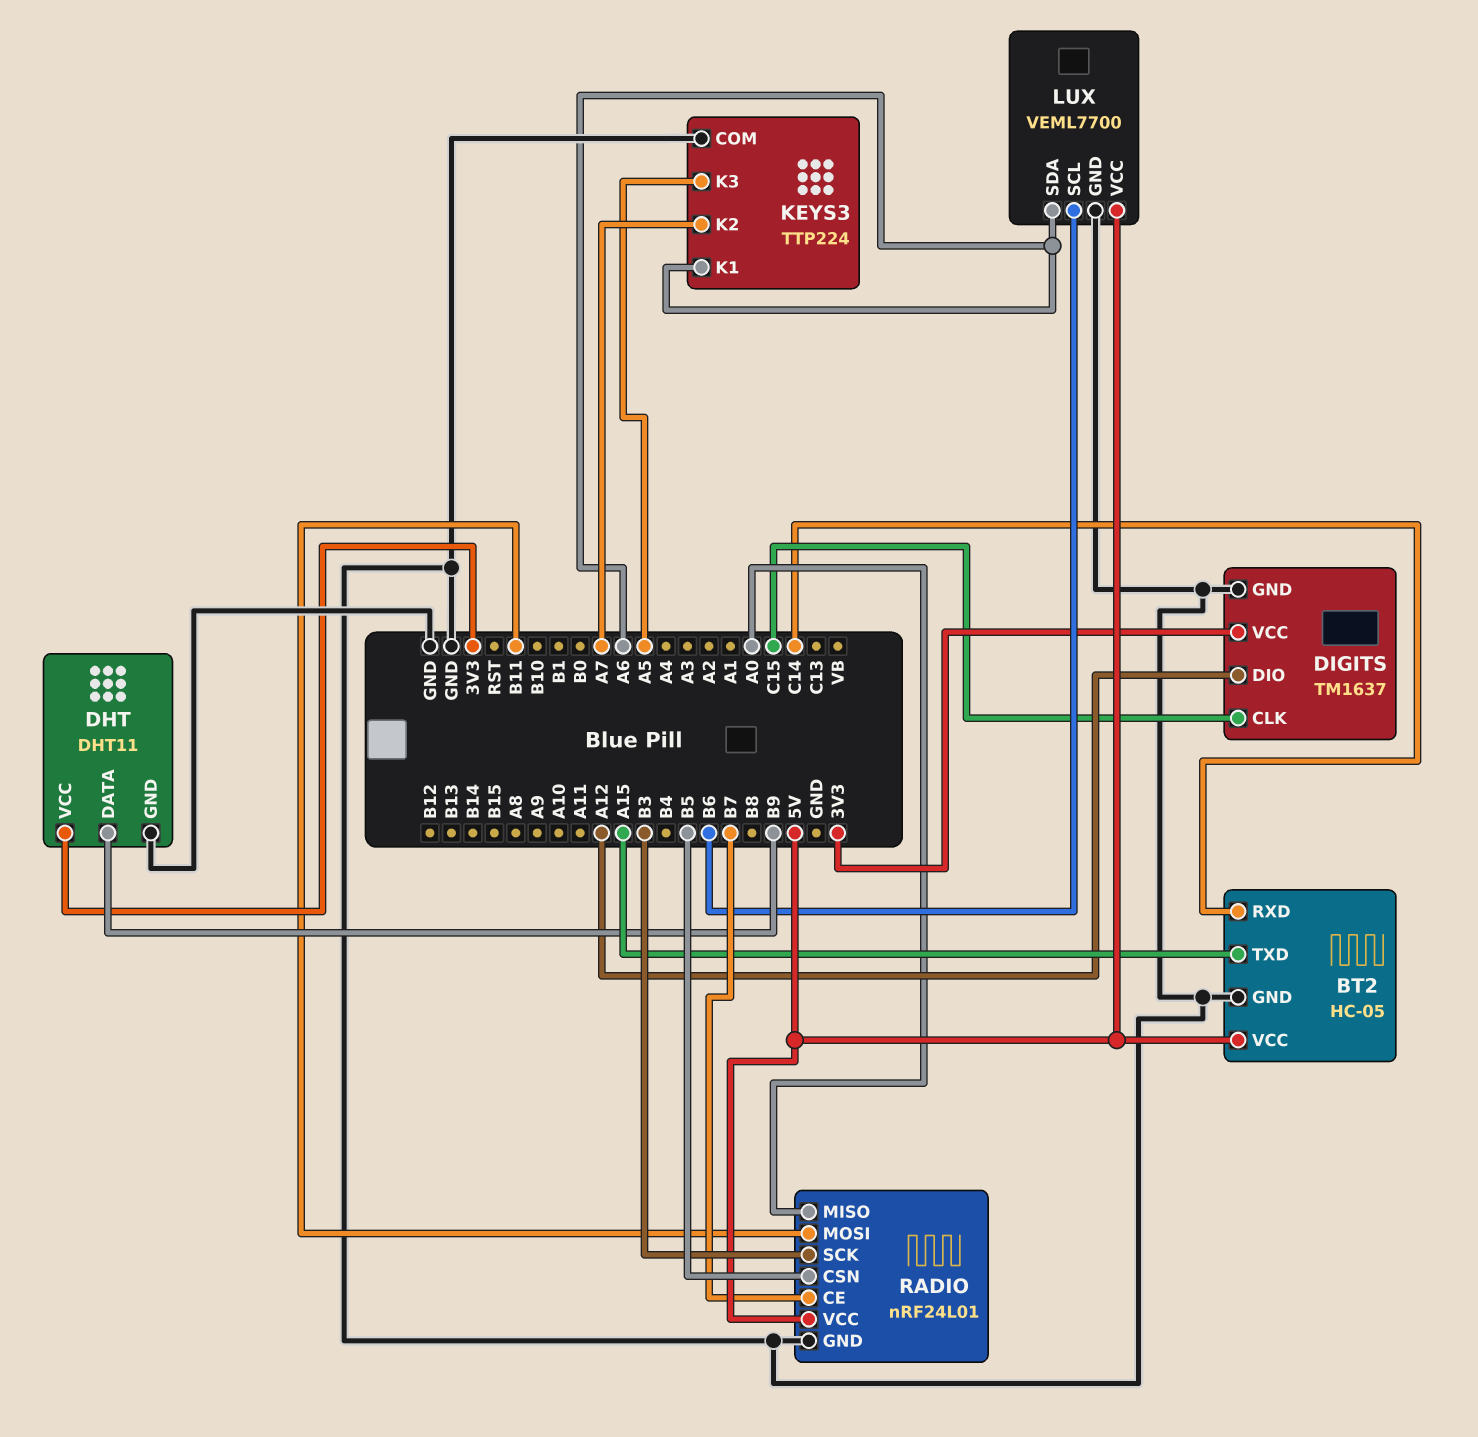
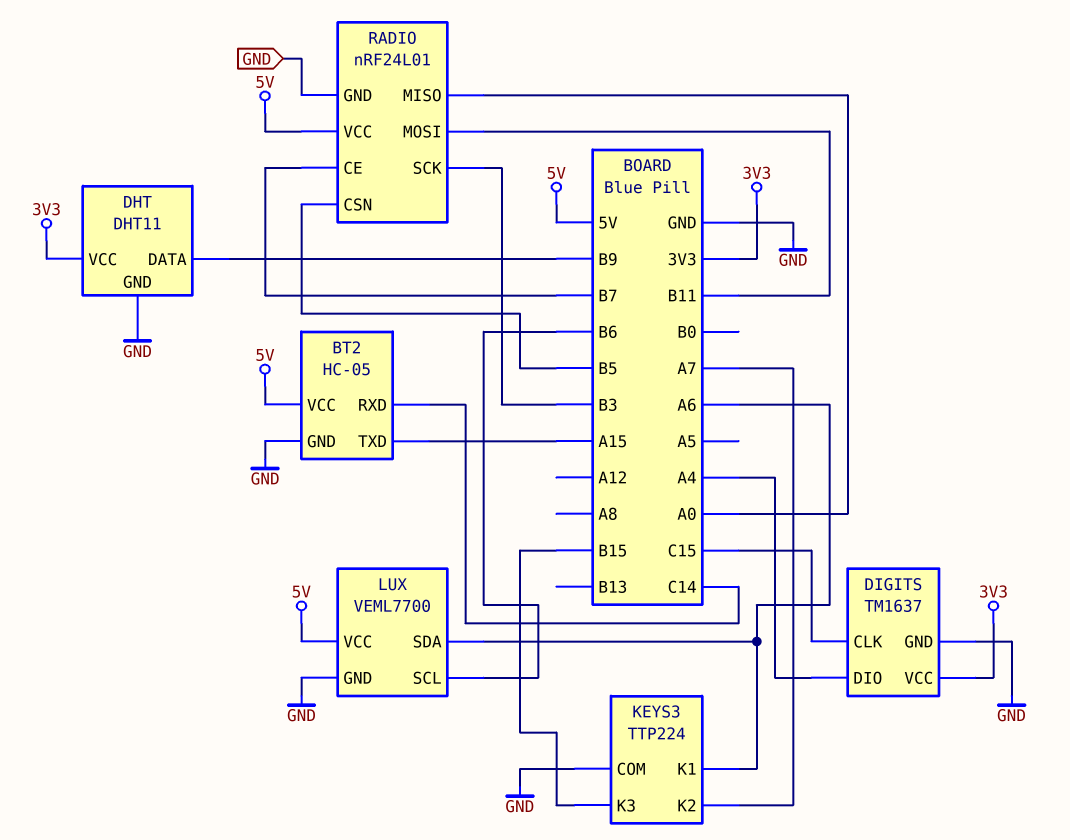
DIGITS pin DIO: A12 -> A4
KEYS3 pin K3: A5 -> B15

